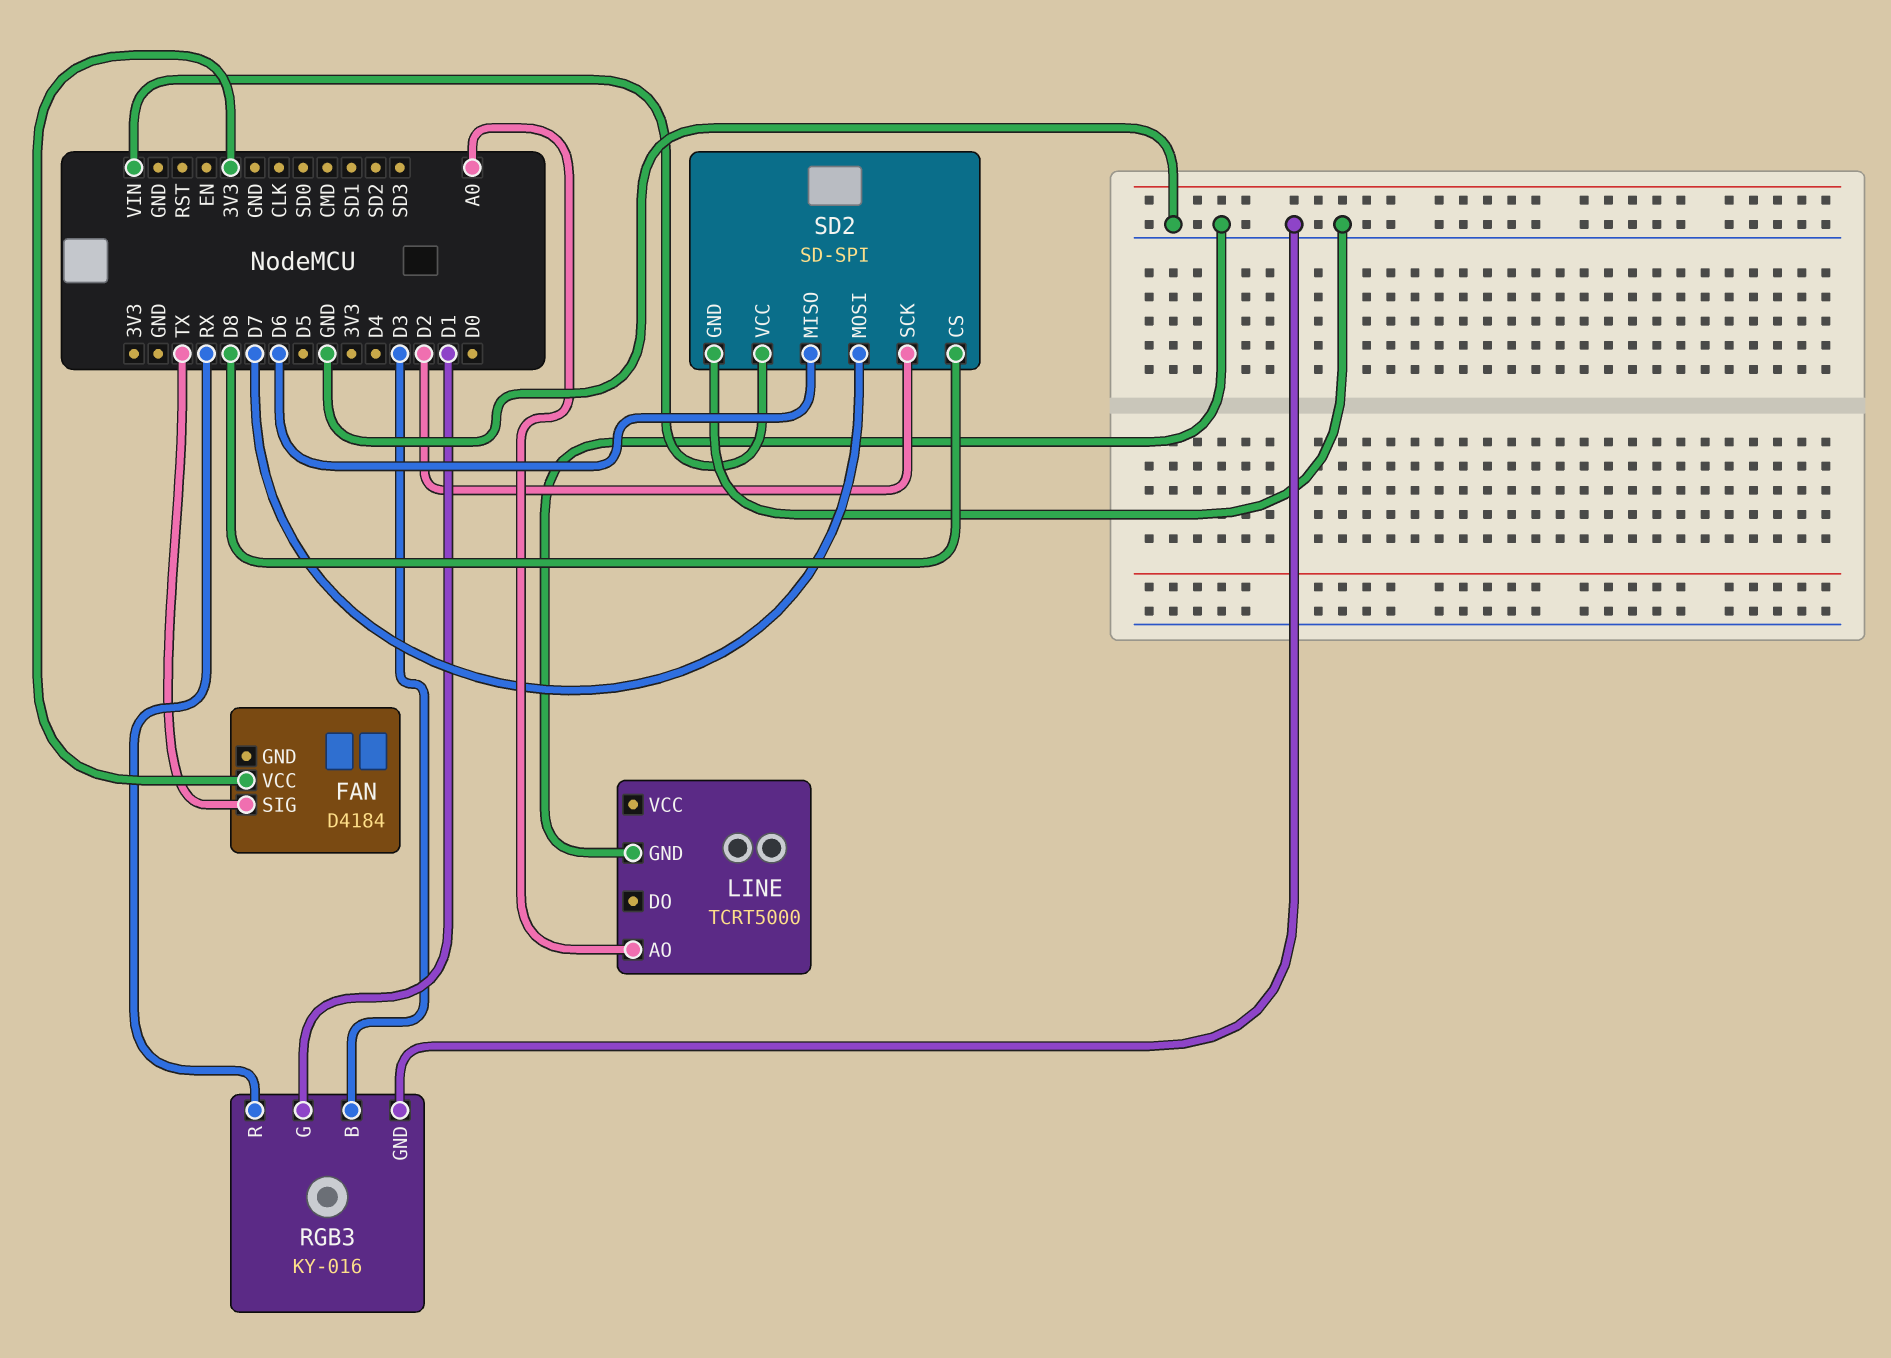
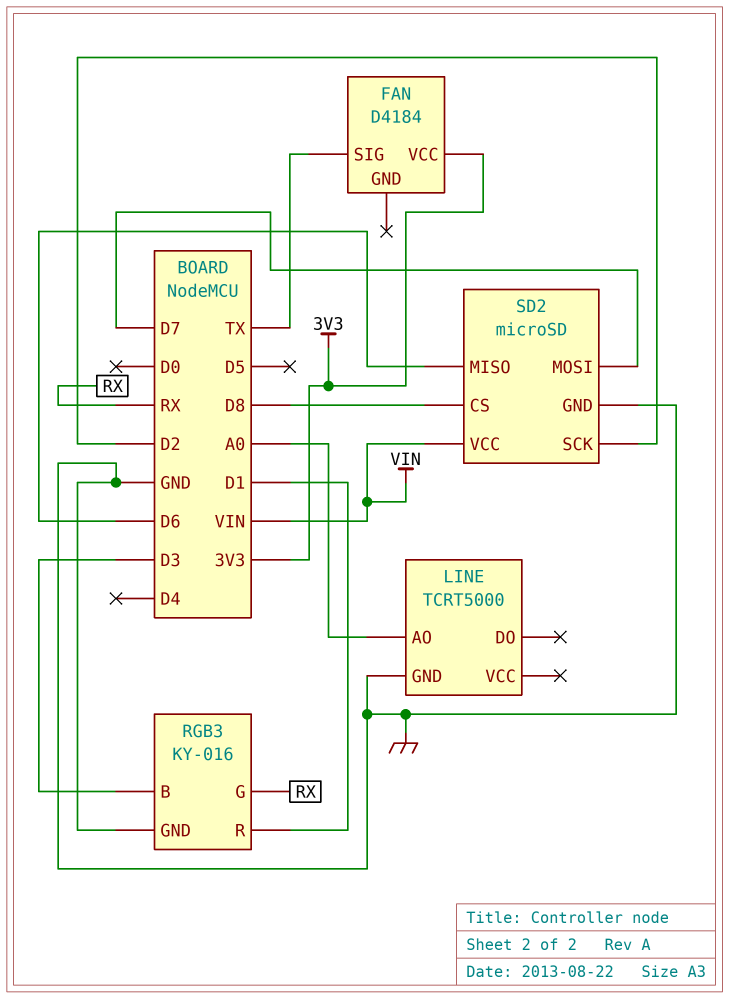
RGB3 pin G: D1 -> RX
RGB3 pin R: RX -> D1
SD2: SD-SPI -> microSD

